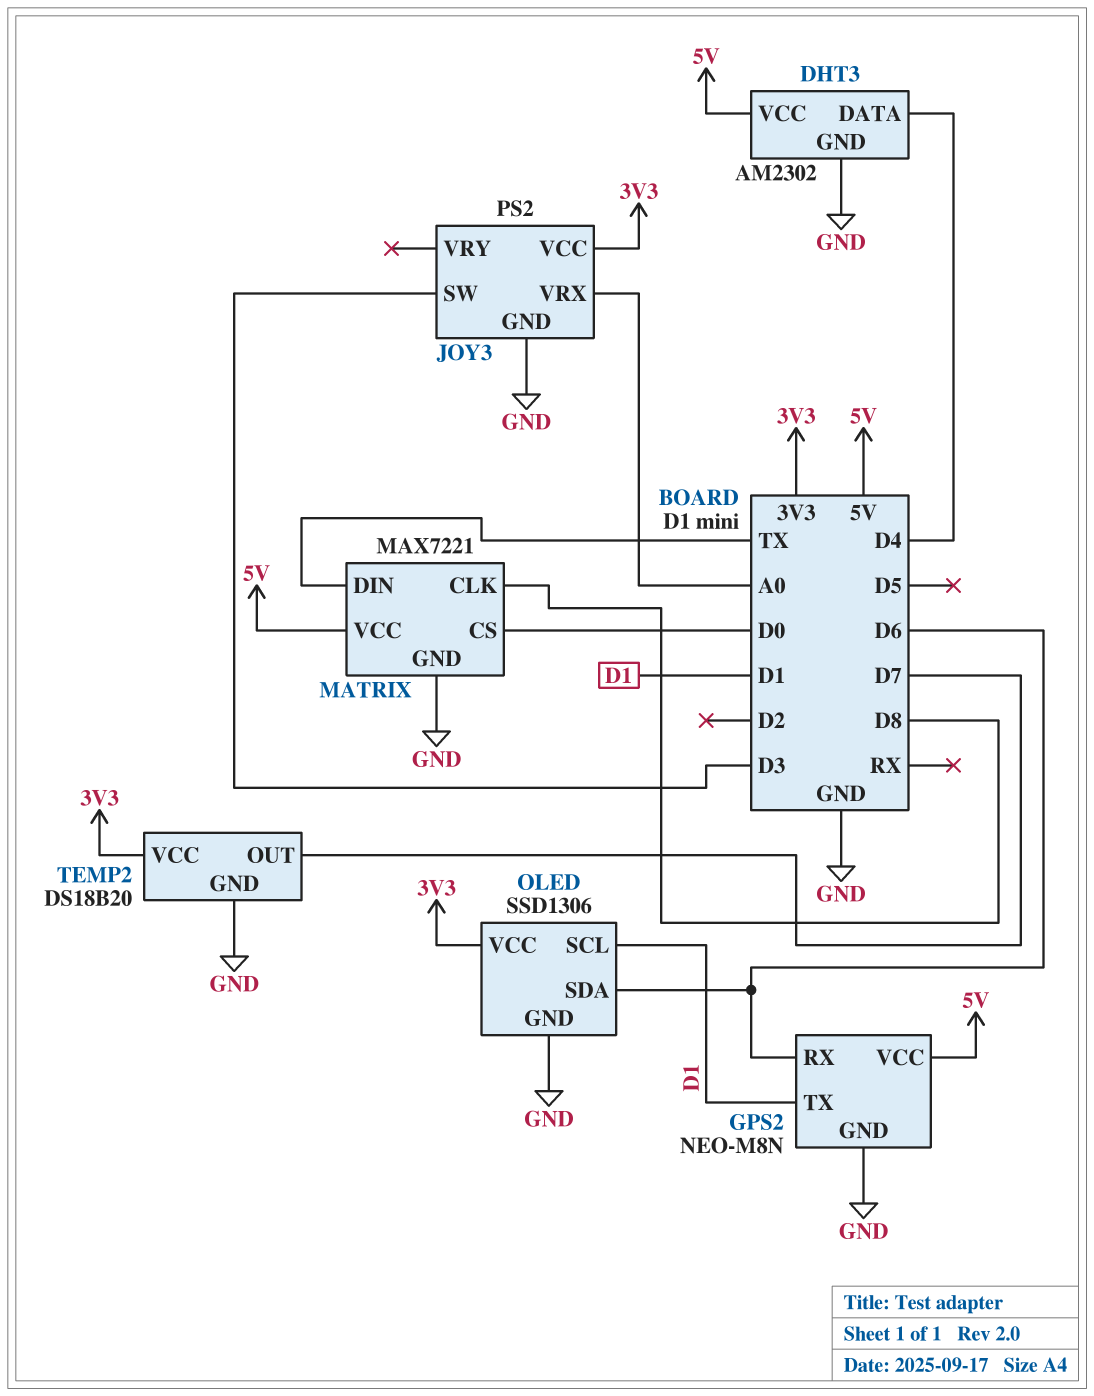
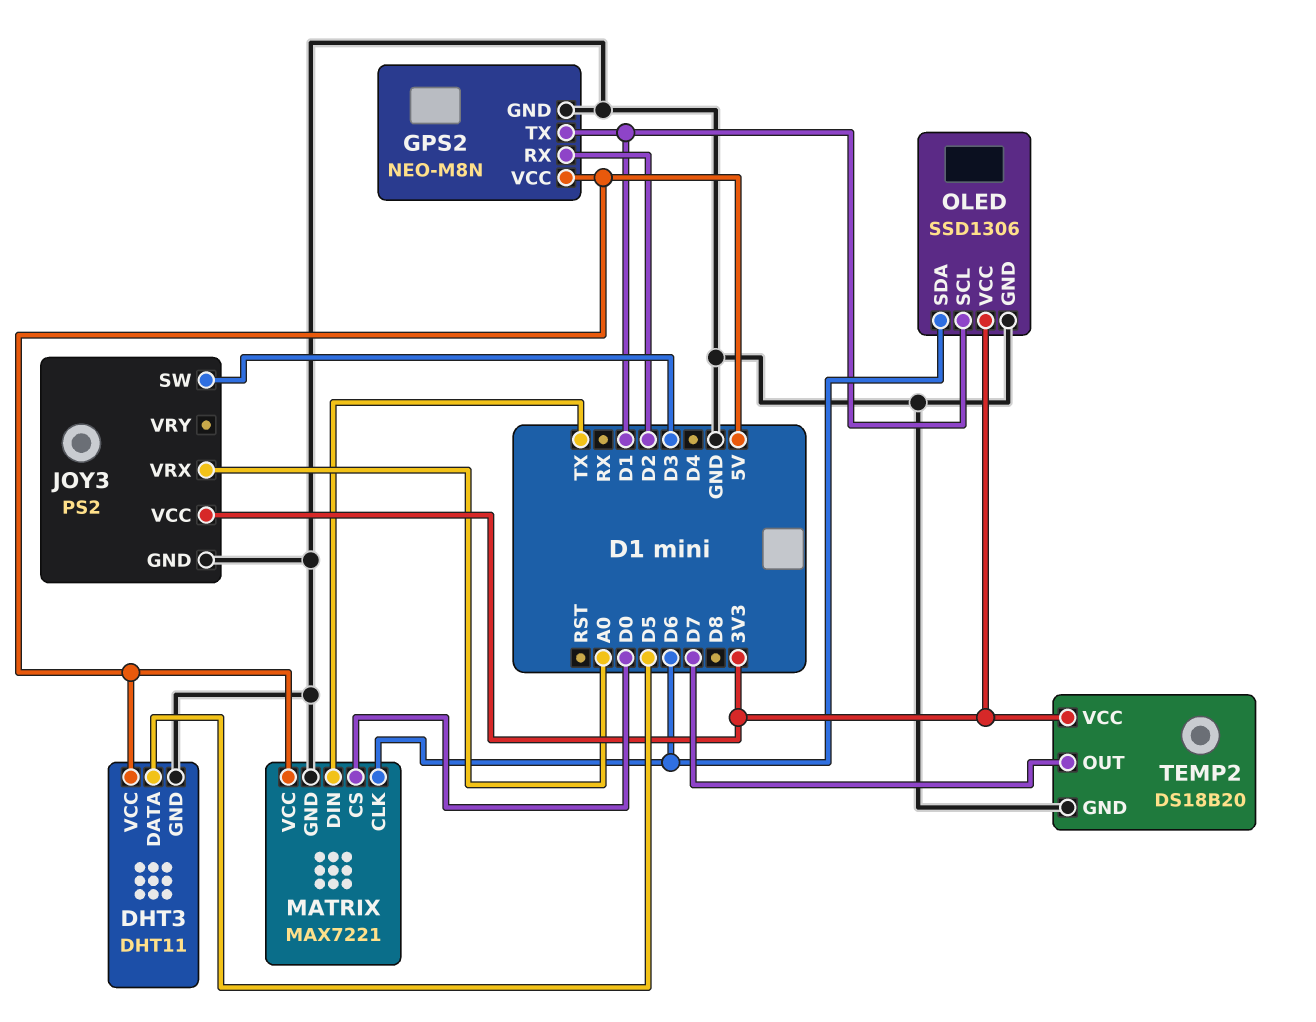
DHT3: AM2302 -> DHT11
DHT3 pin DATA: D4 -> D5
GPS2 pin RX: D6 -> D2
MATRIX pin CLK: D8 -> D6

